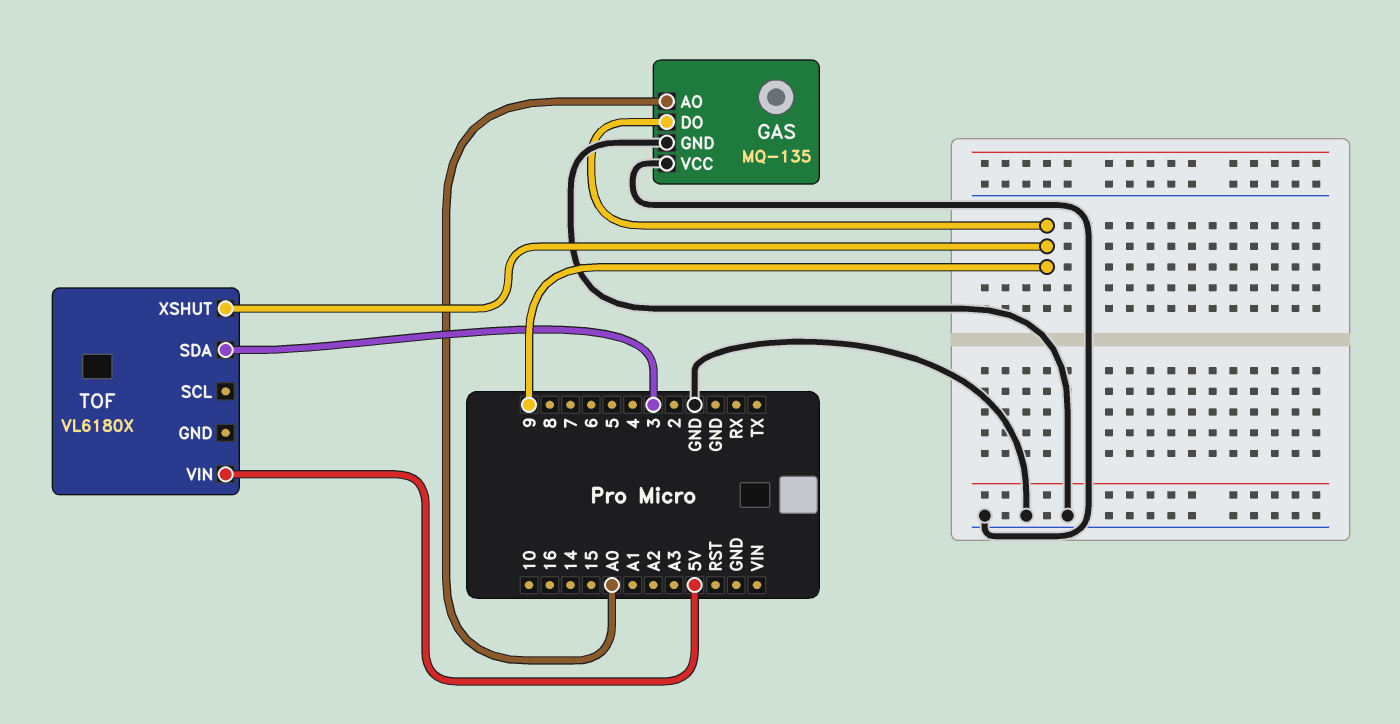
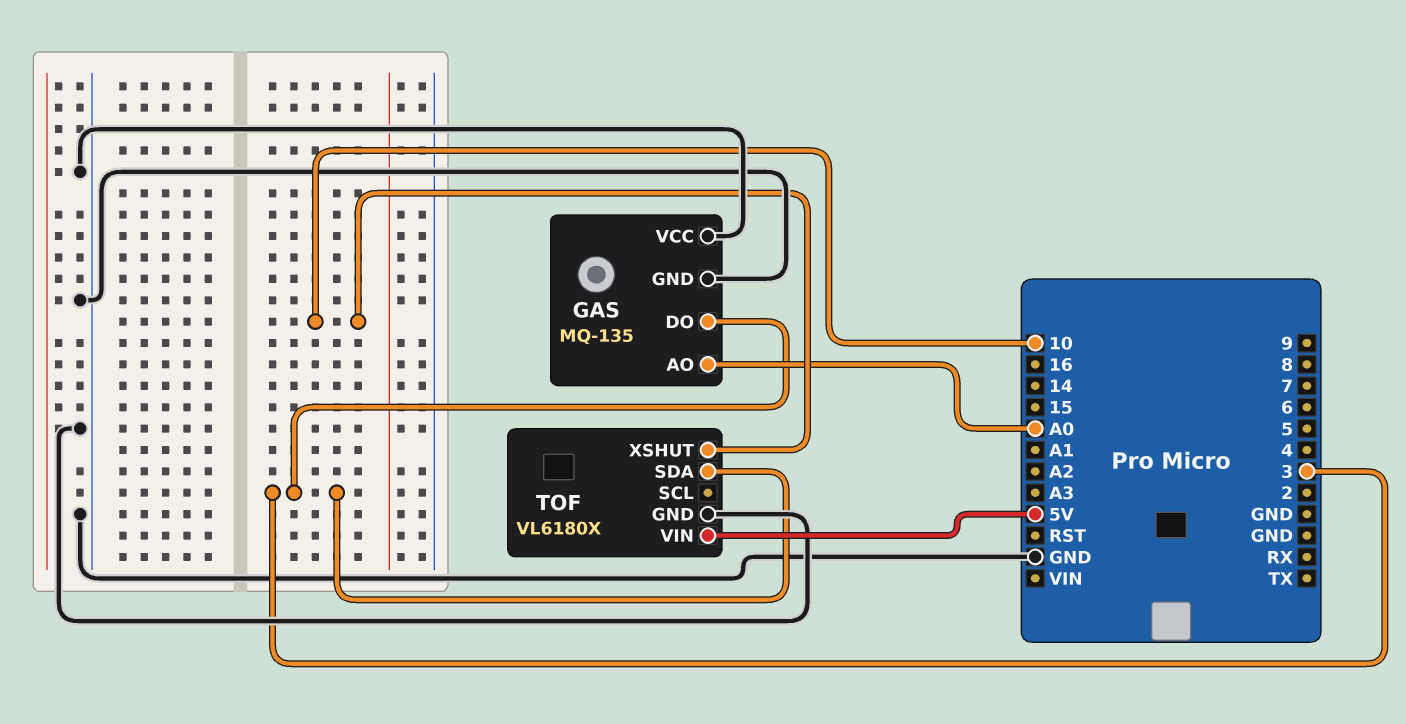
GAS pin DO: 9 -> 3
TOF pin GND: none -> GND
TOF pin XSHUT: 9 -> 10

